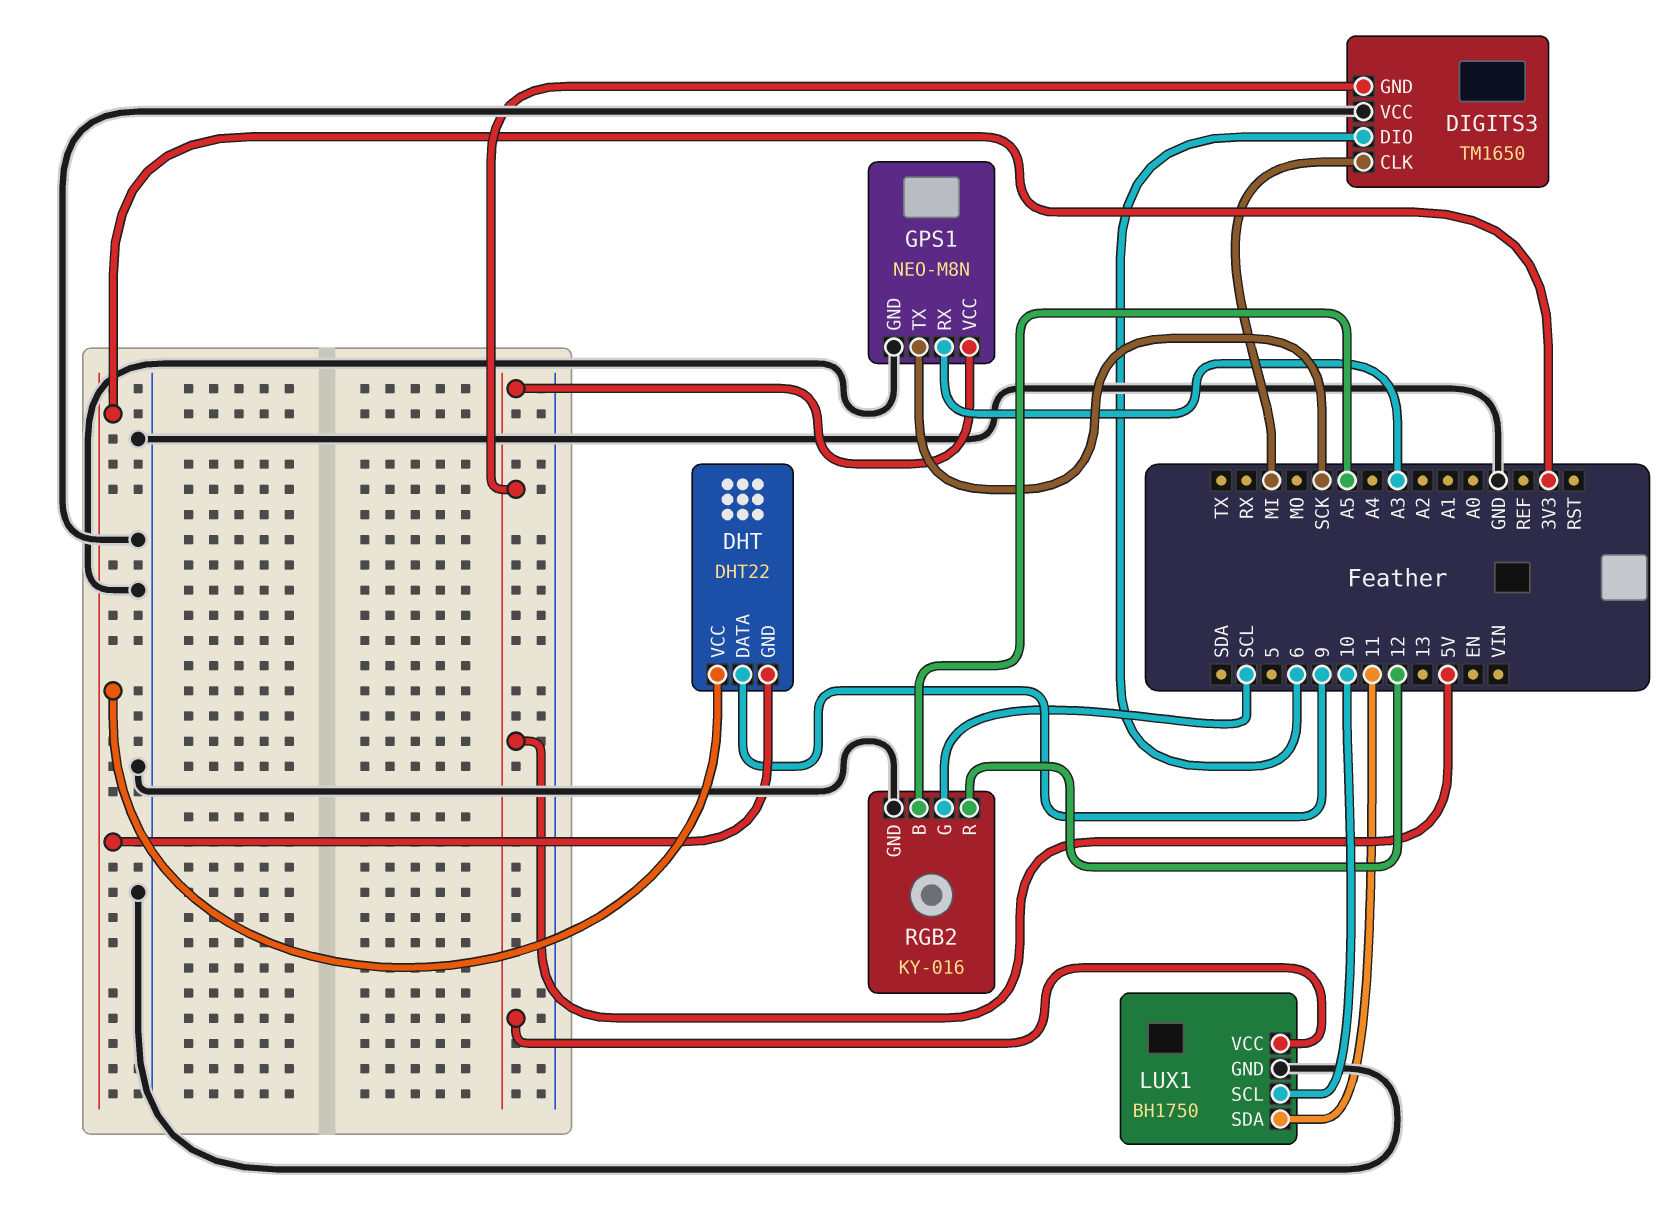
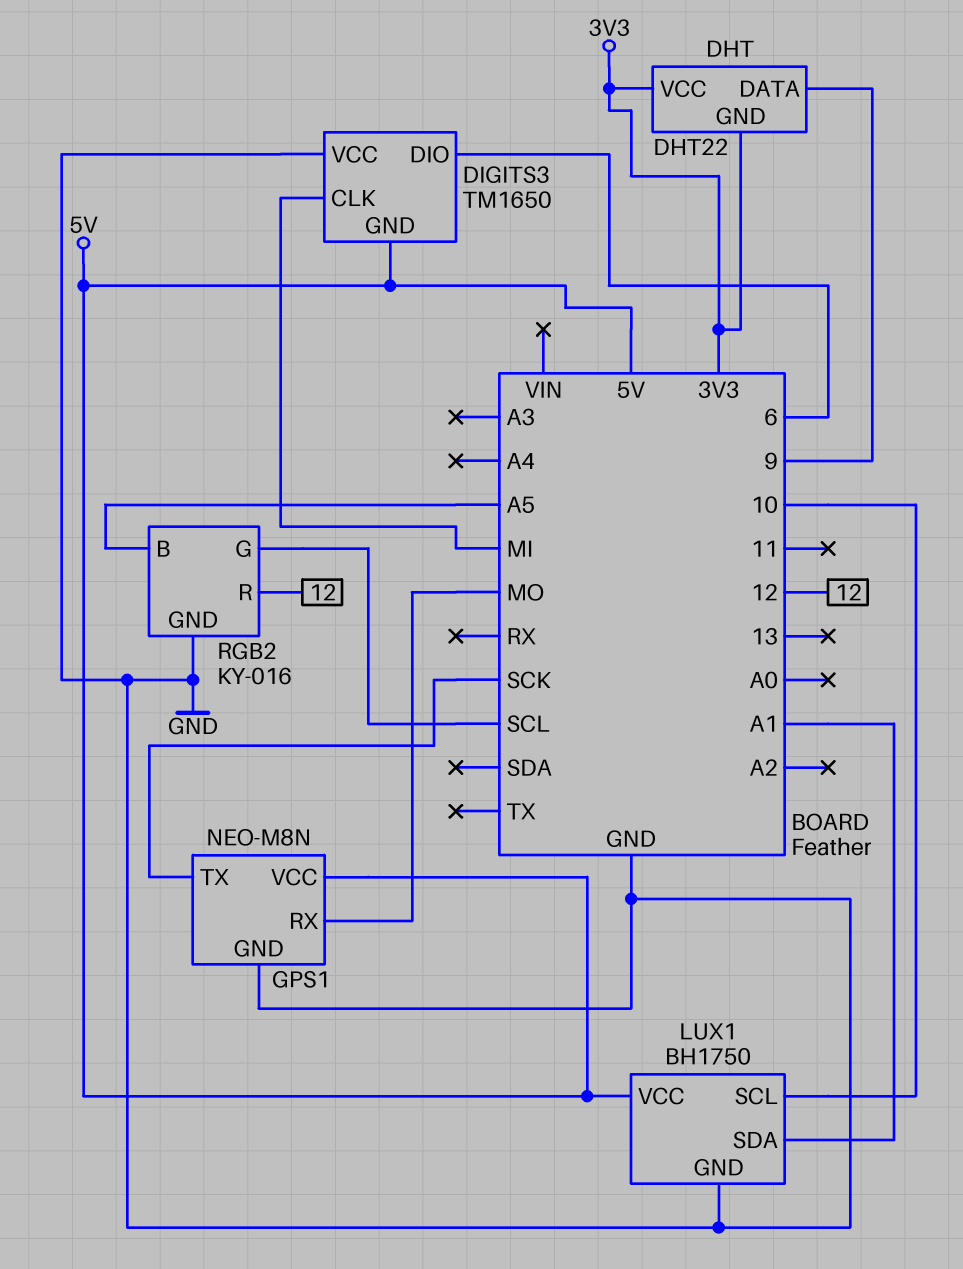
GPS1 pin RX: A3 -> MO
LUX1 pin SDA: 11 -> A1

